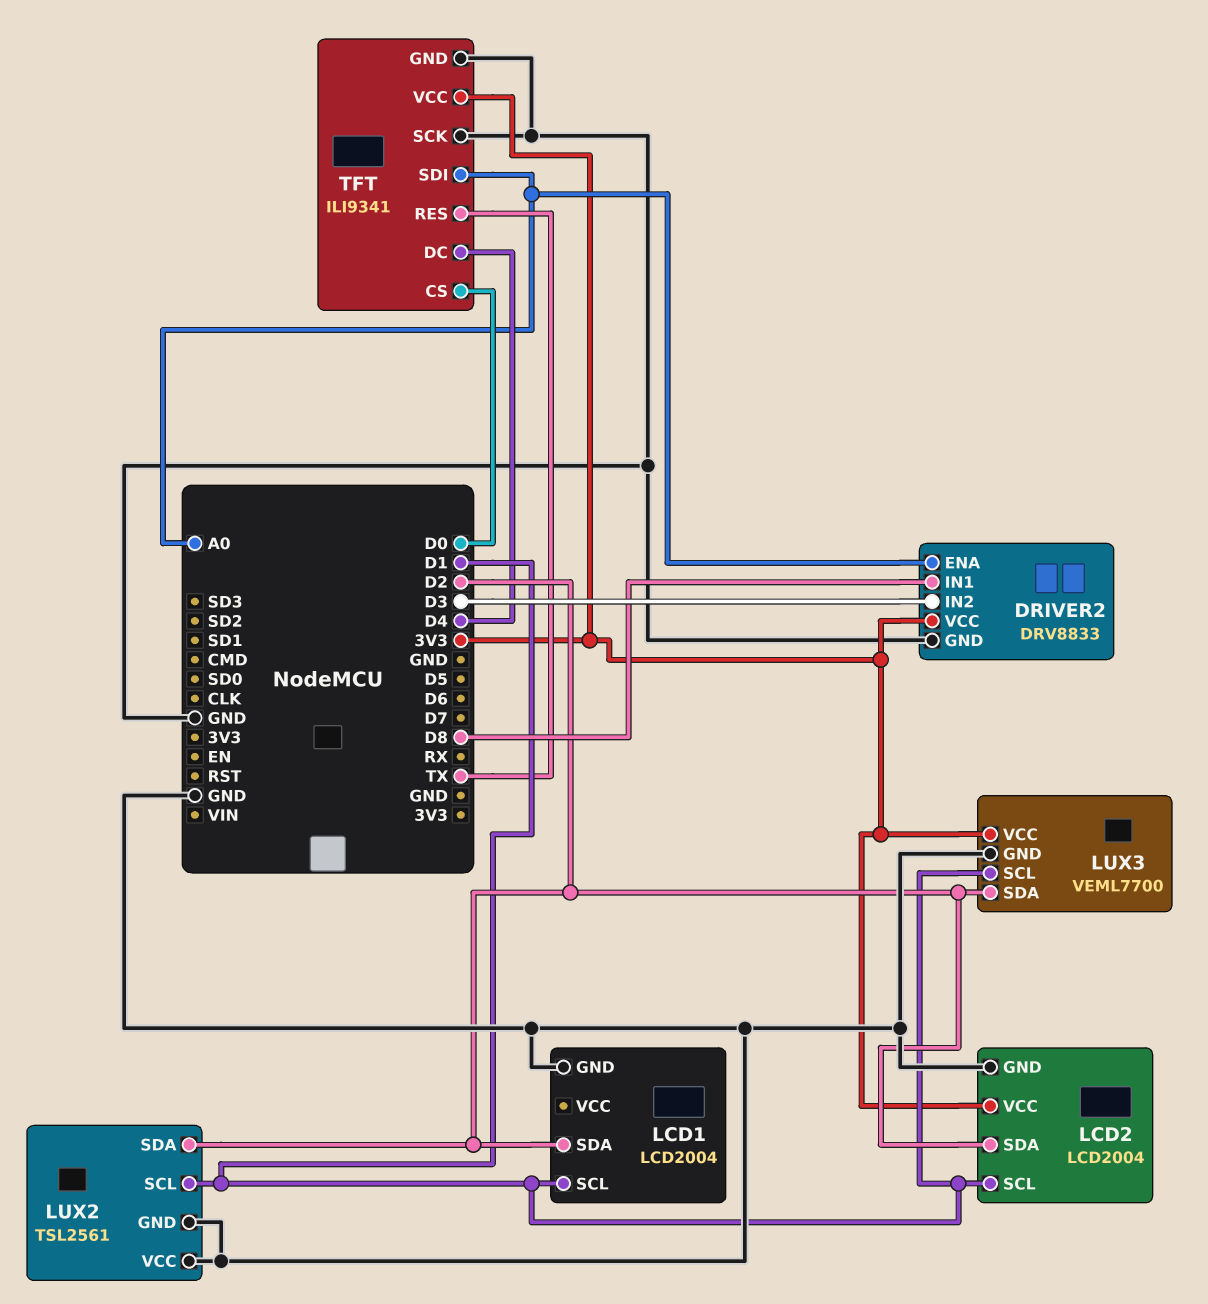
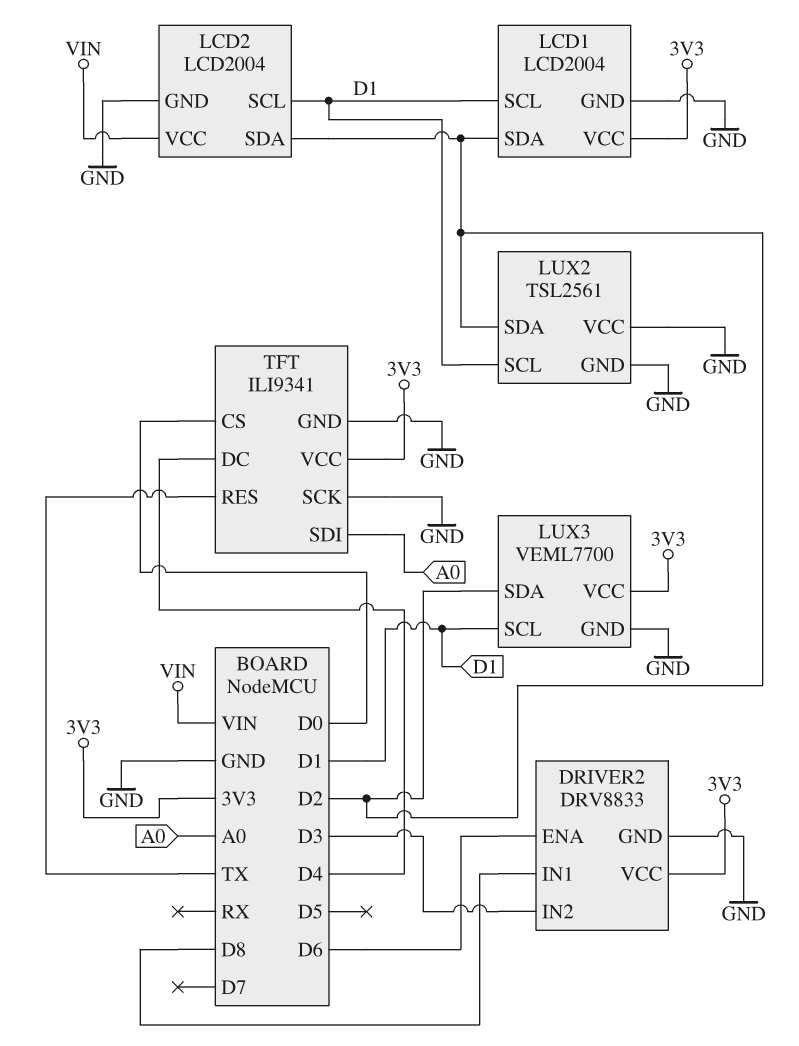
DRIVER2 pin ENA: A0 -> D6
LCD1 pin VCC: none -> 3V3
LCD2 pin VCC: 3V3 -> VIN

